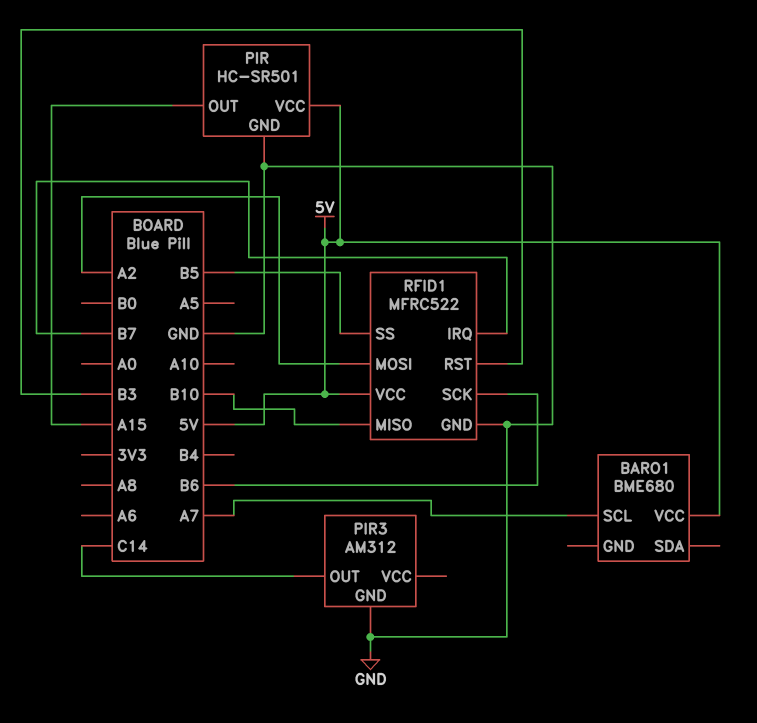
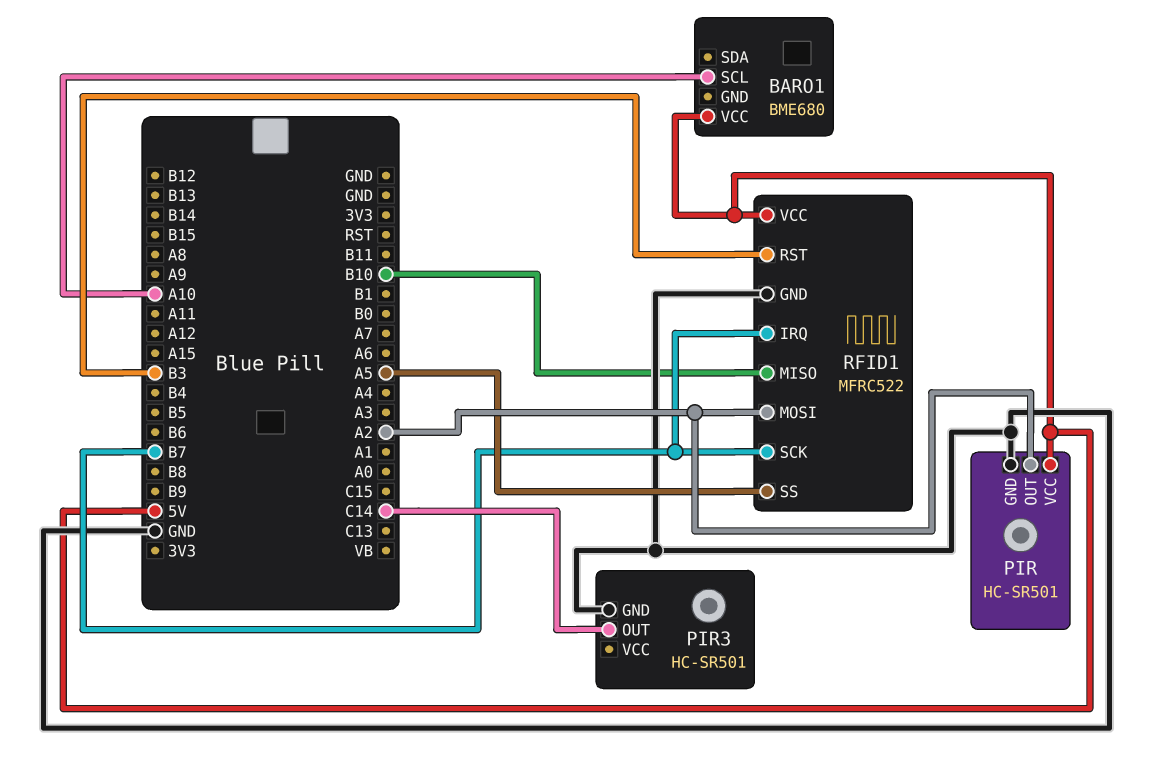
BARO1 pin SCL: A7 -> A10
PIR pin OUT: A15 -> A2
PIR3: AM312 -> HC-SR501
RFID1 pin SCK: B6 -> B7
RFID1 pin SS: B5 -> A5

